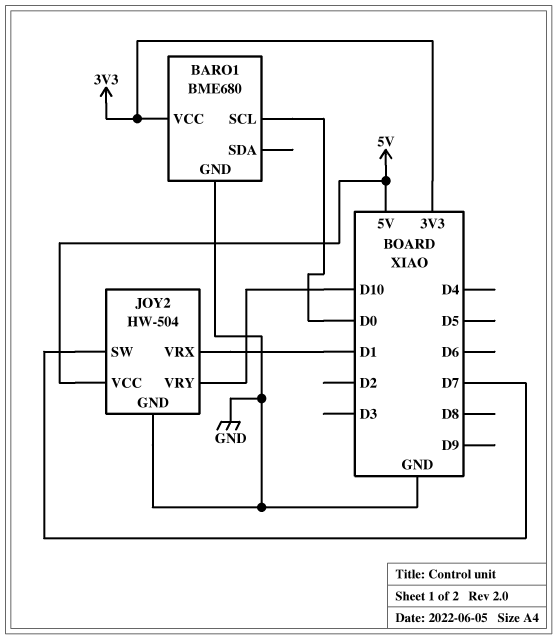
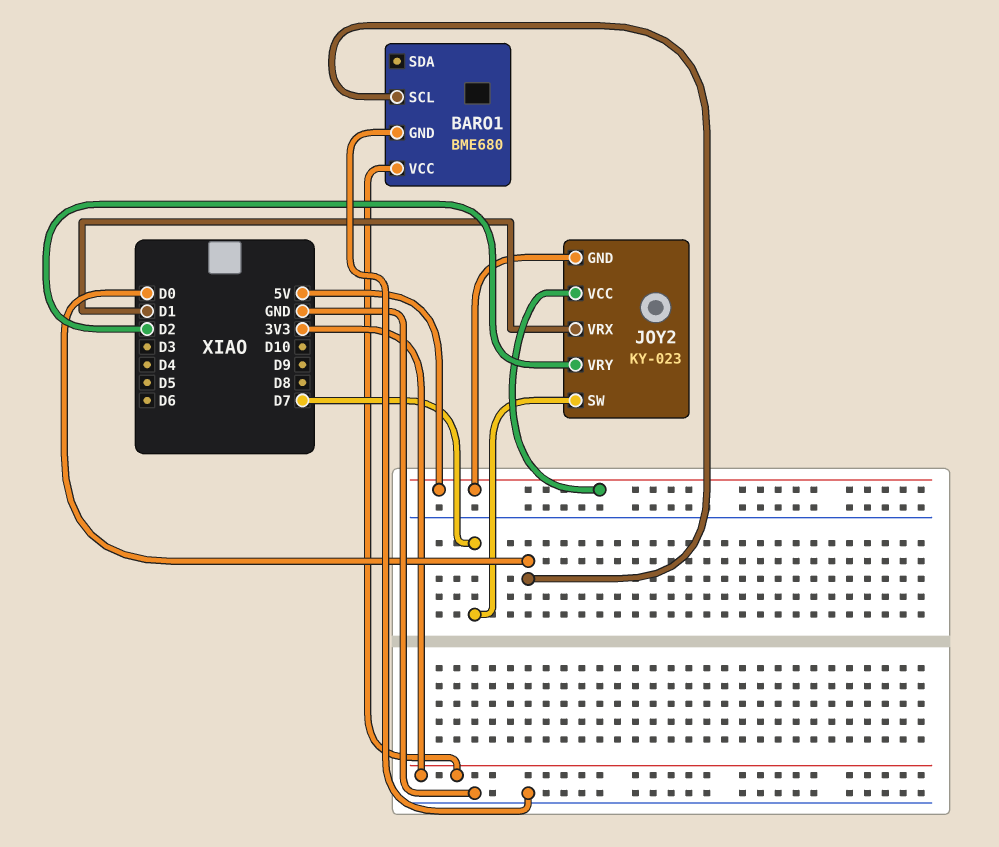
JOY2: HW-504 -> KY-023
JOY2 pin GND: GND -> 5V
JOY2 pin VRY: D10 -> D2

